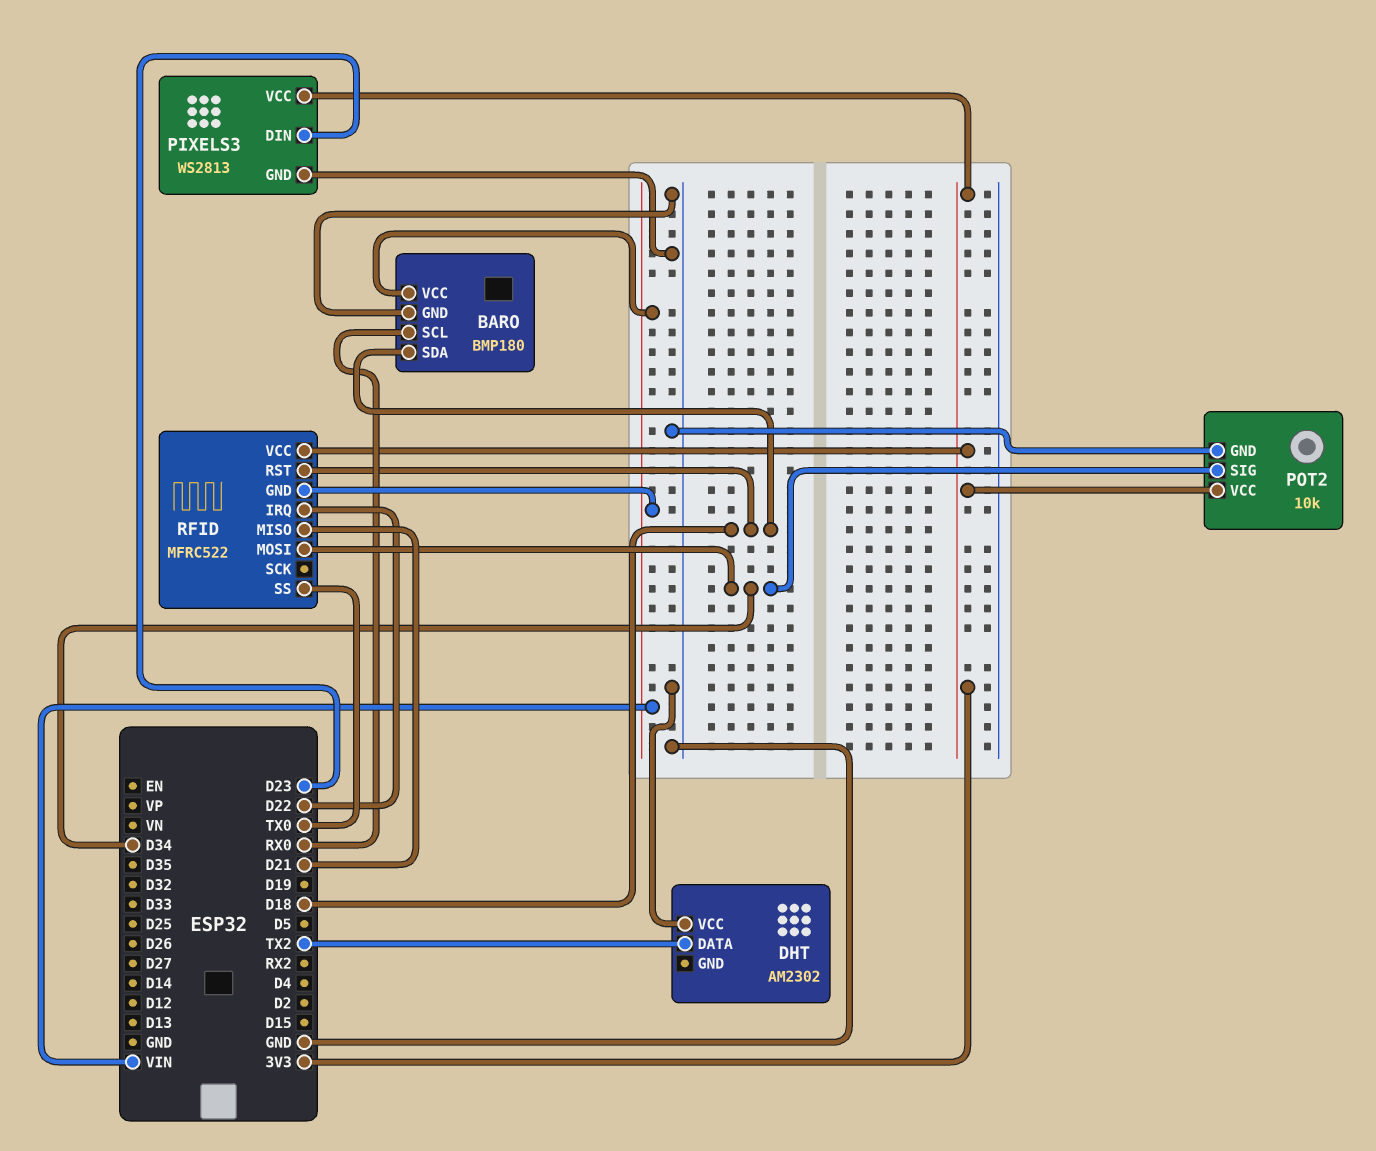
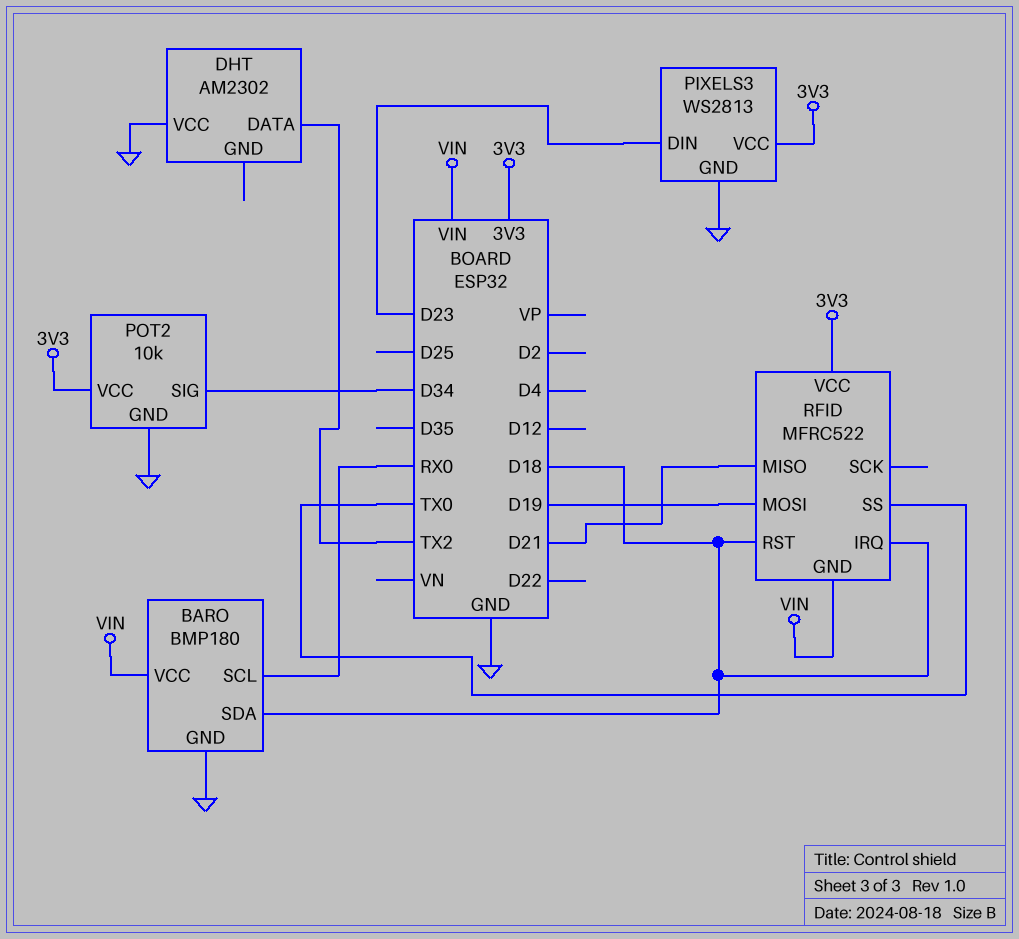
RFID pin IRQ: D22 -> D18
RFID pin MOSI: D34 -> D19

